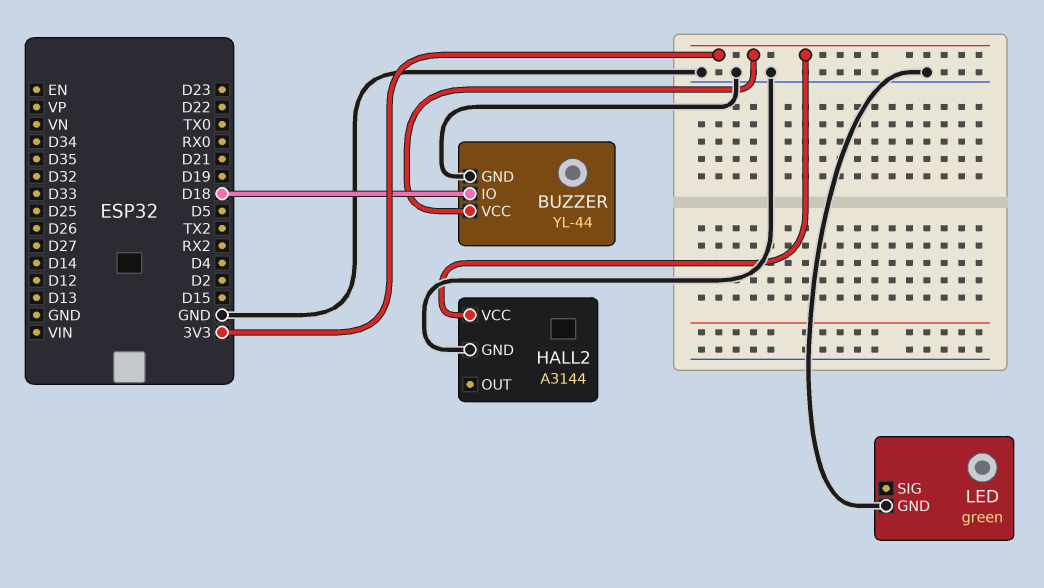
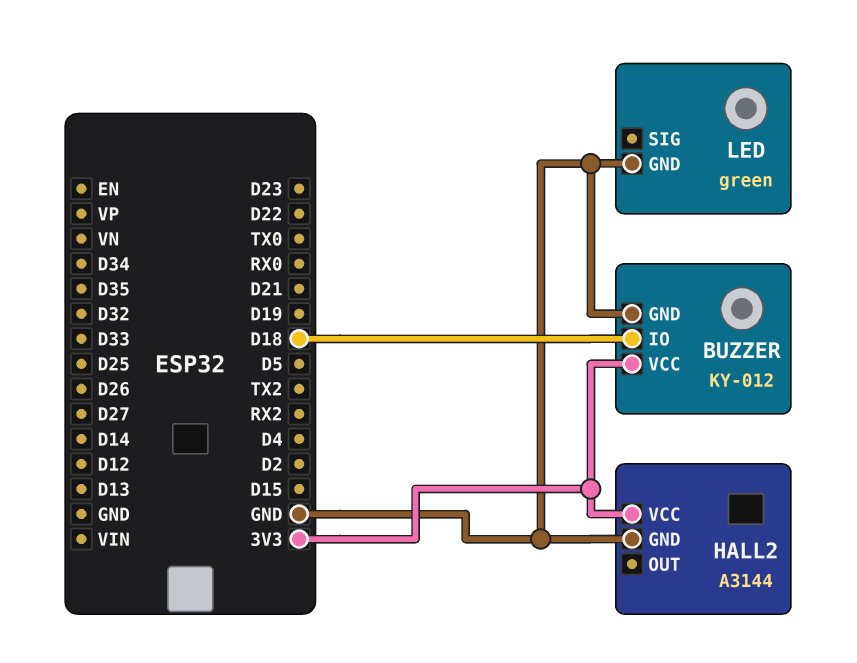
BUZZER: YL-44 -> KY-012

